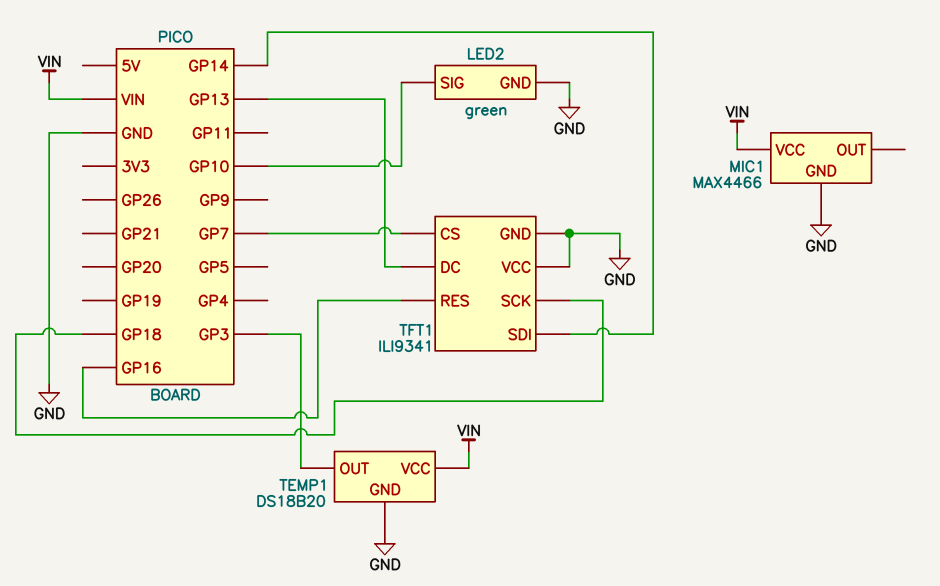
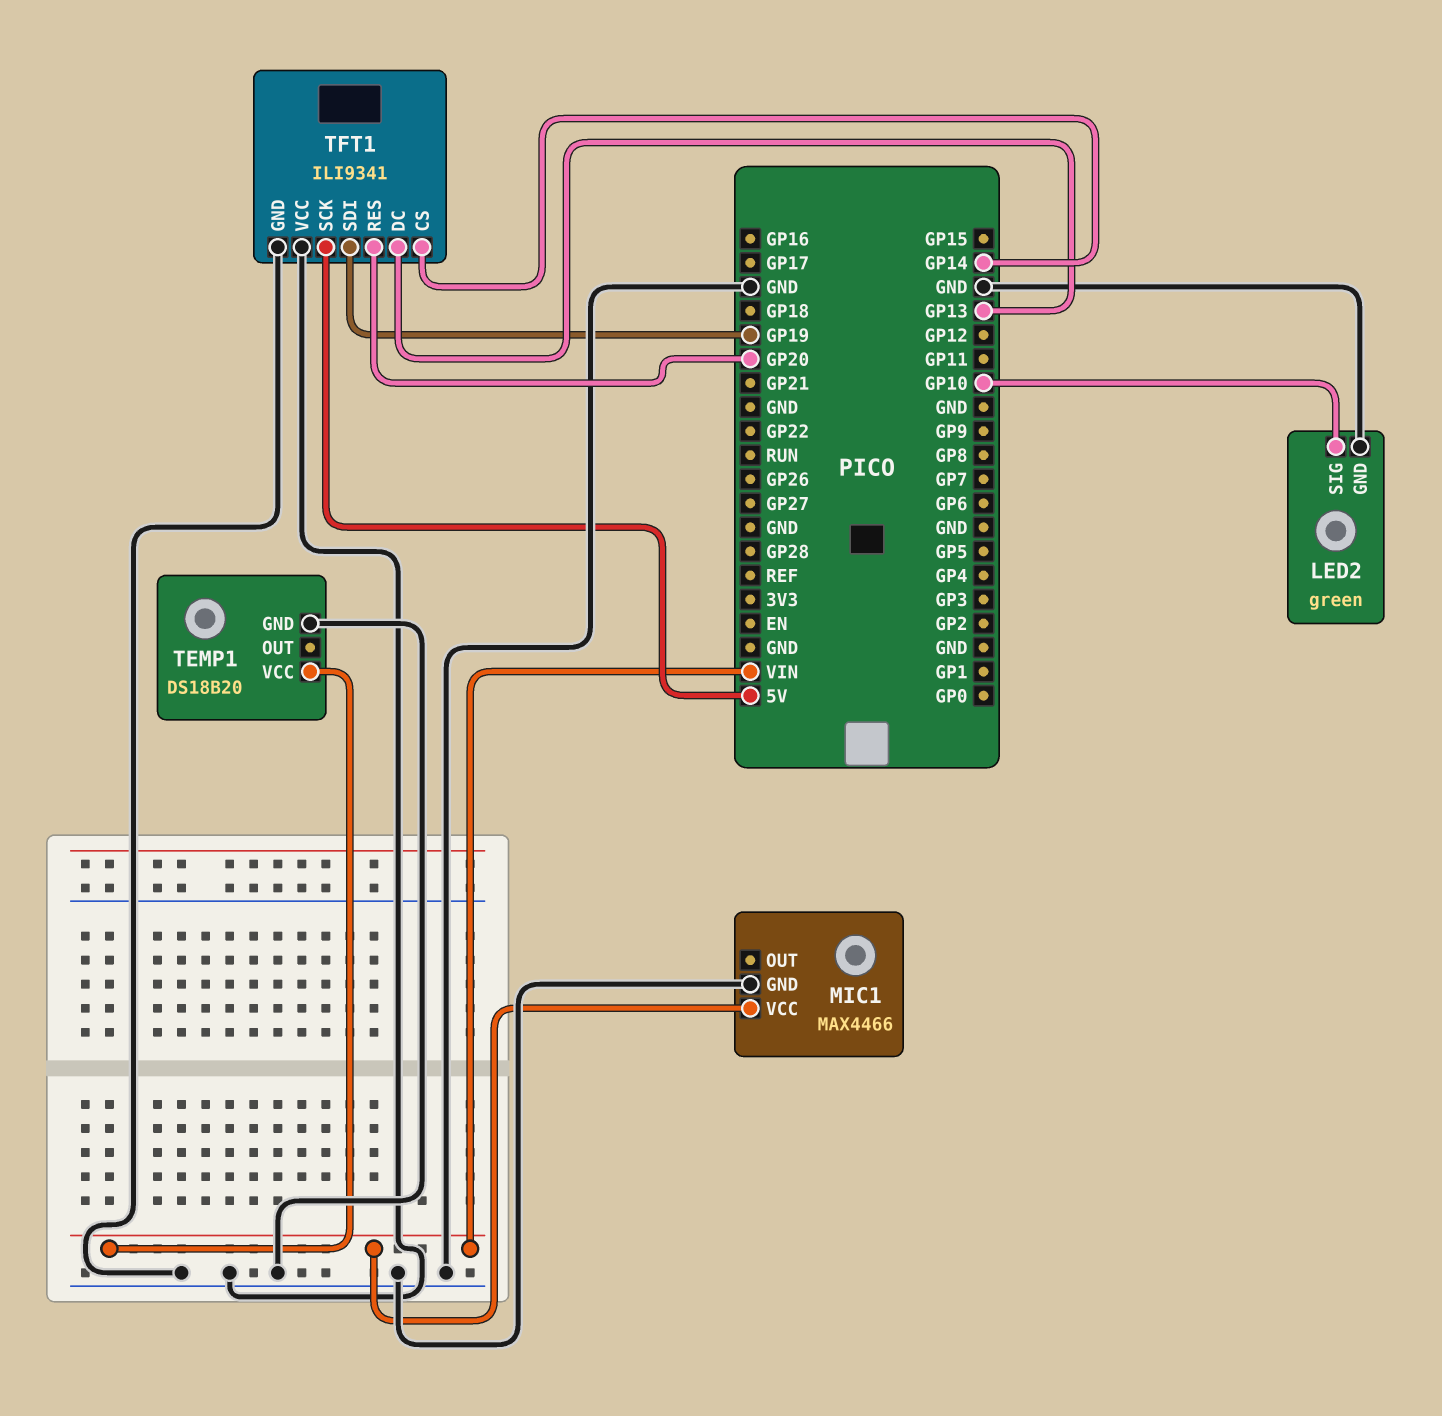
TEMP1 pin OUT: GP3 -> none
TFT1 pin CS: GP7 -> GP14
TFT1 pin RES: GP16 -> GP20
TFT1 pin SCK: GP18 -> 5V
TFT1 pin SDI: GP14 -> GP19

